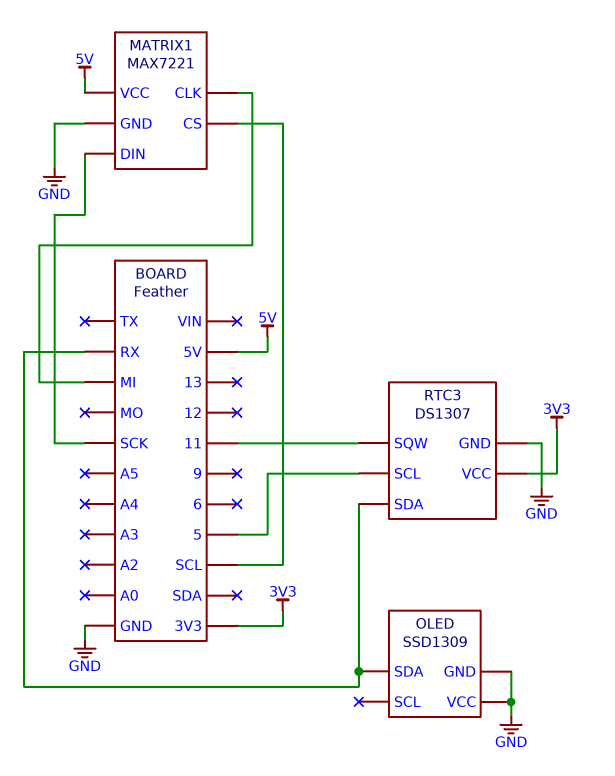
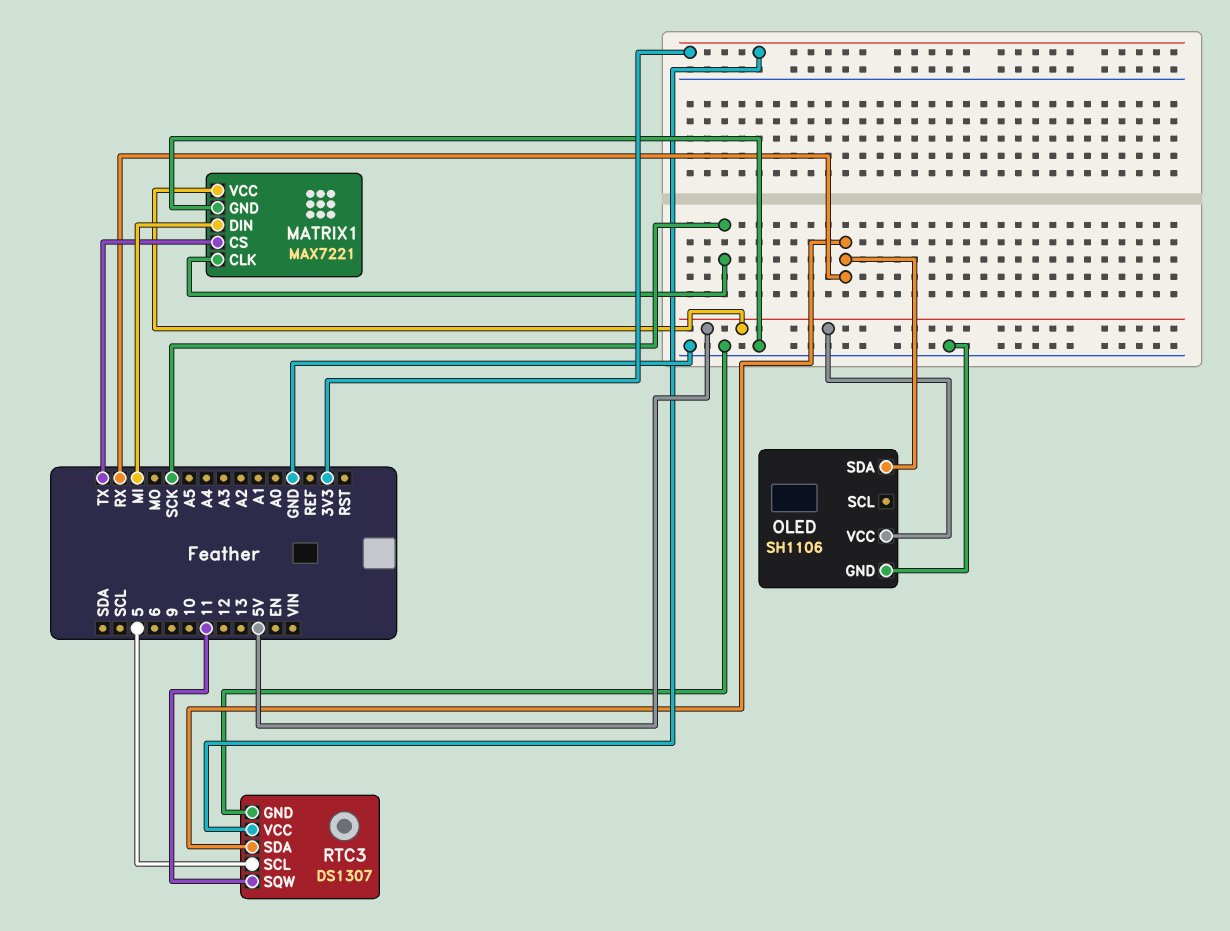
MATRIX1 pin CLK: MI -> SCK
MATRIX1 pin CS: SCL -> TX
MATRIX1 pin DIN: SCK -> MI
OLED: SSD1309 -> SH1106
OLED pin VCC: GND -> 5V

